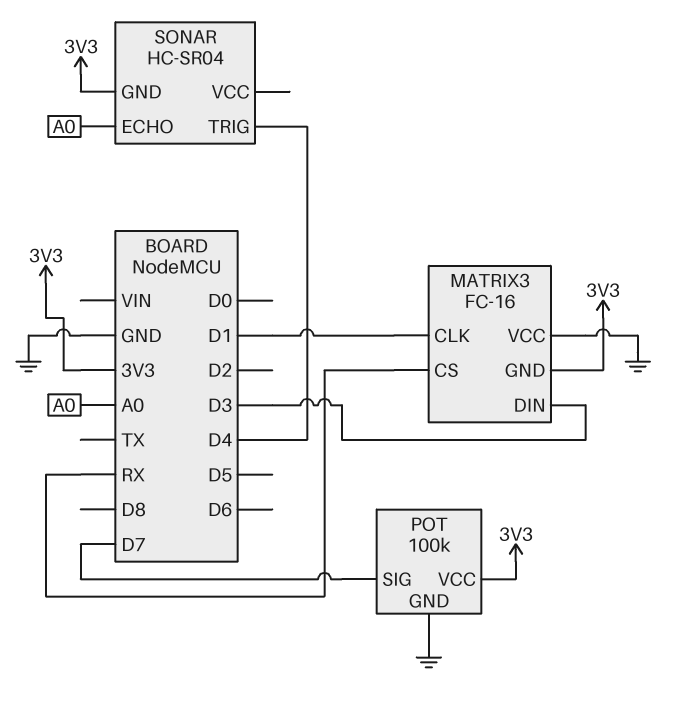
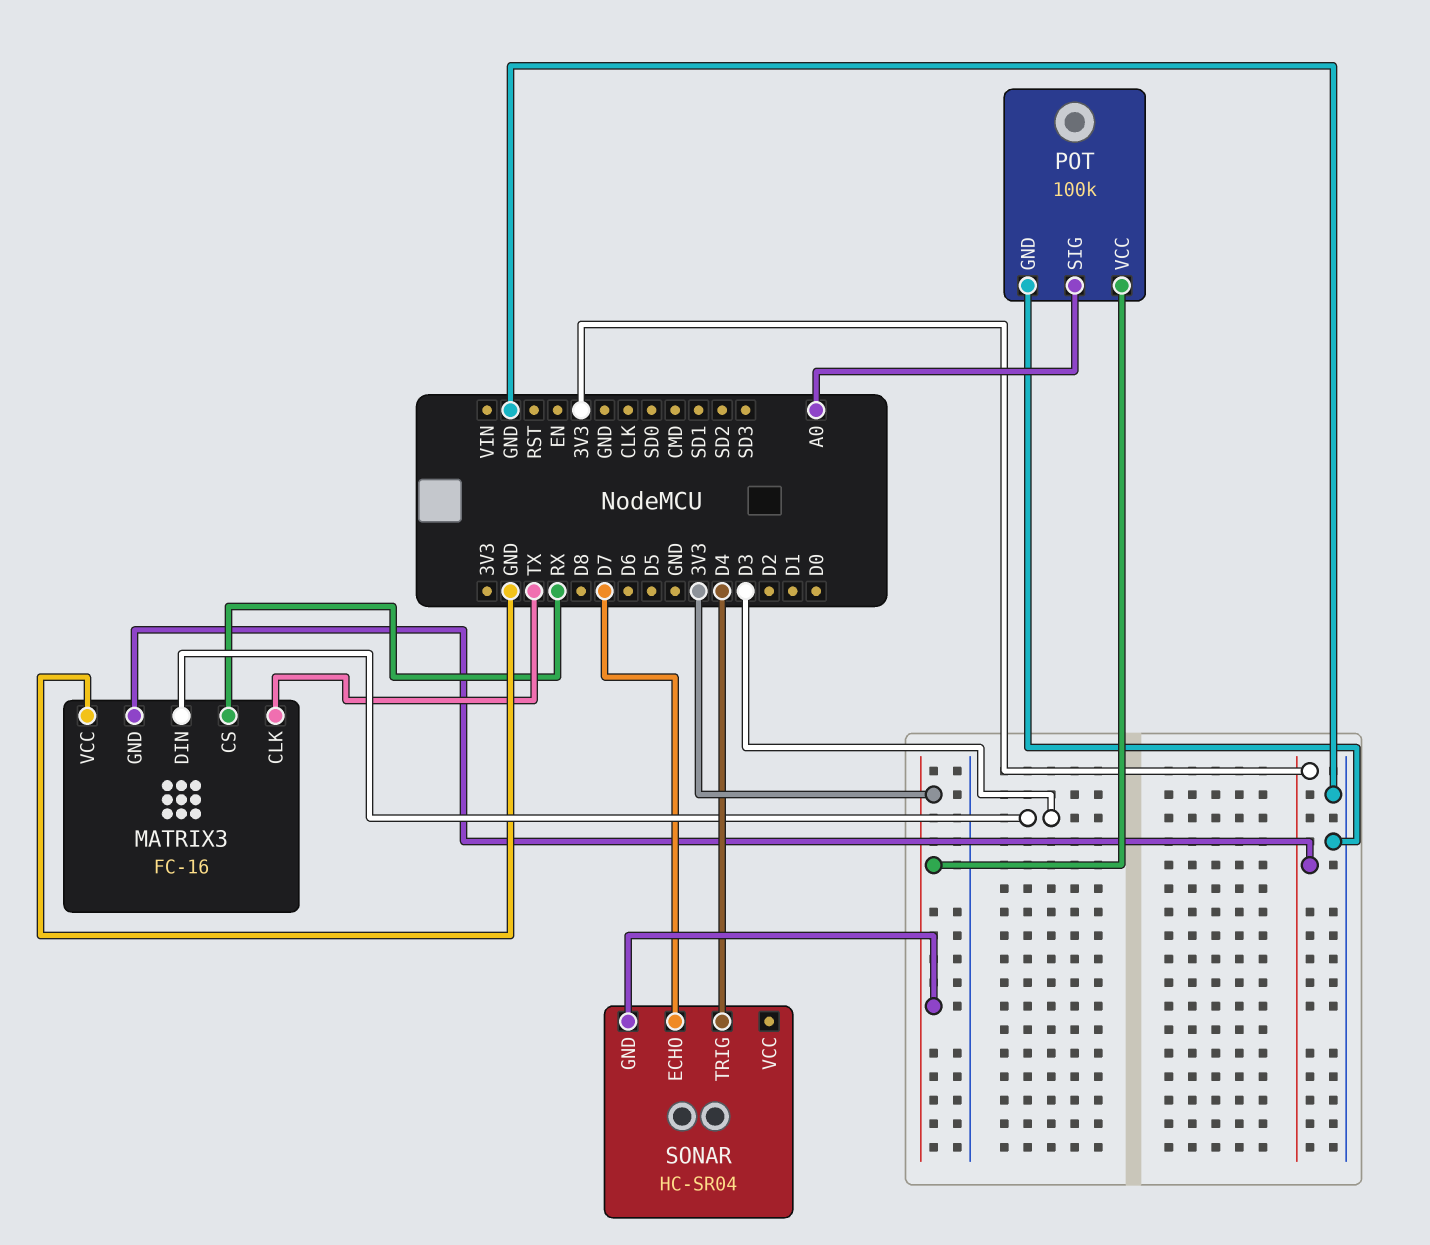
MATRIX3 pin CLK: D1 -> TX
POT pin SIG: D7 -> A0
SONAR pin ECHO: A0 -> D7

